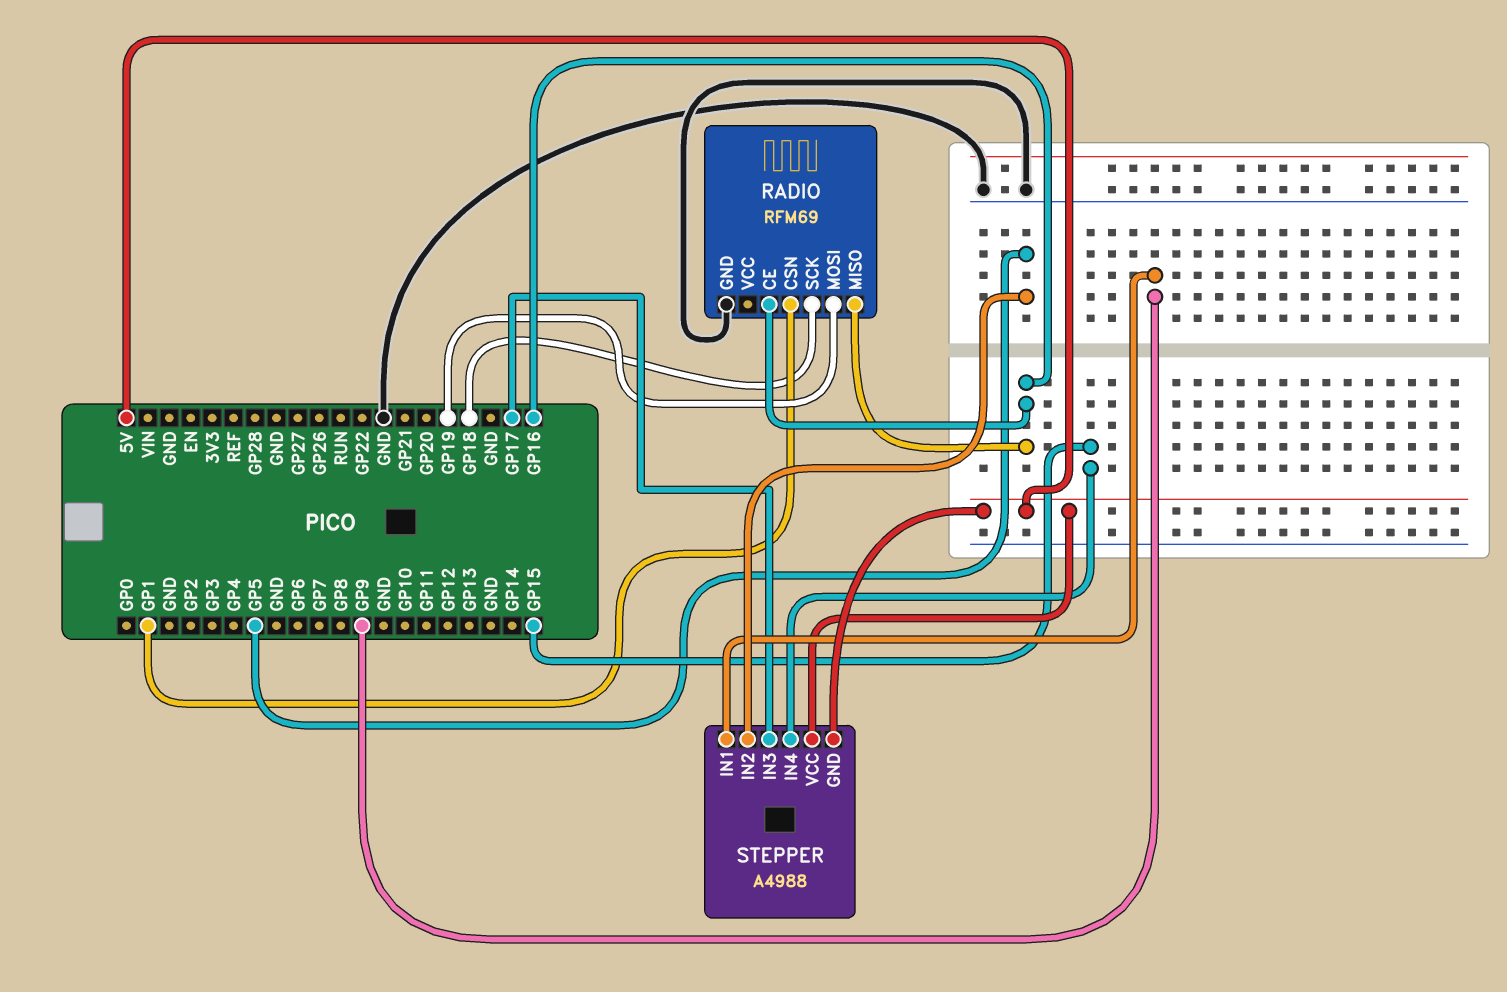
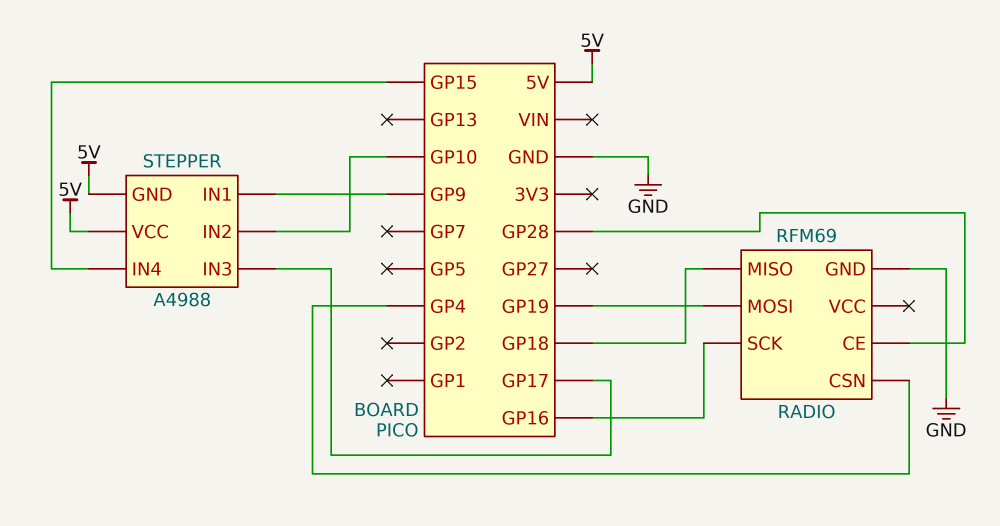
RADIO pin CE: GP16 -> GP28
RADIO pin CSN: GP1 -> GP4
RADIO pin MISO: GP16 -> GP18
RADIO pin SCK: GP18 -> GP16
STEPPER pin IN2: GP5 -> GP10

